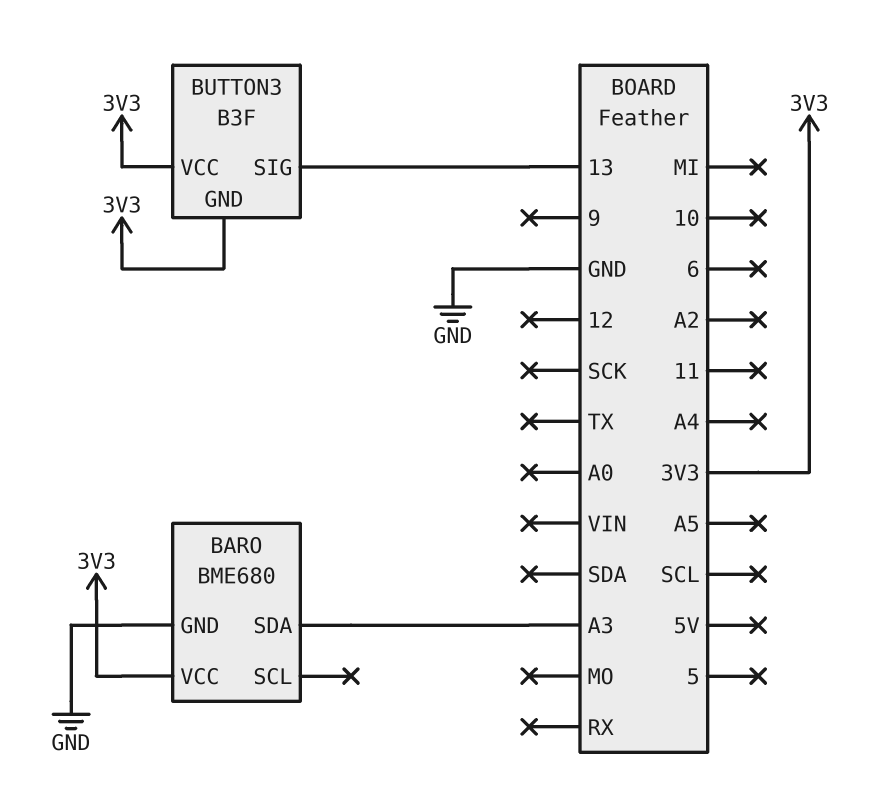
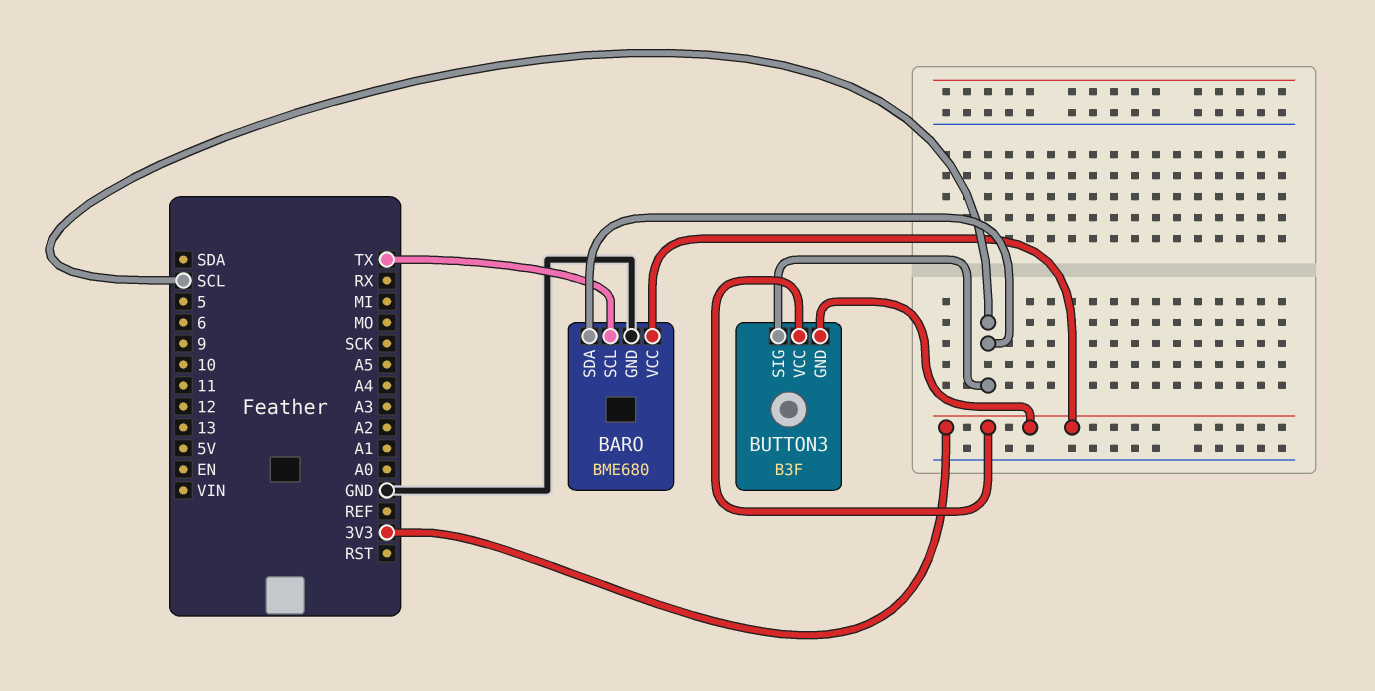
BARO pin SCL: none -> TX
BARO pin SDA: A3 -> SCL
BUTTON3 pin SIG: 13 -> SCL

